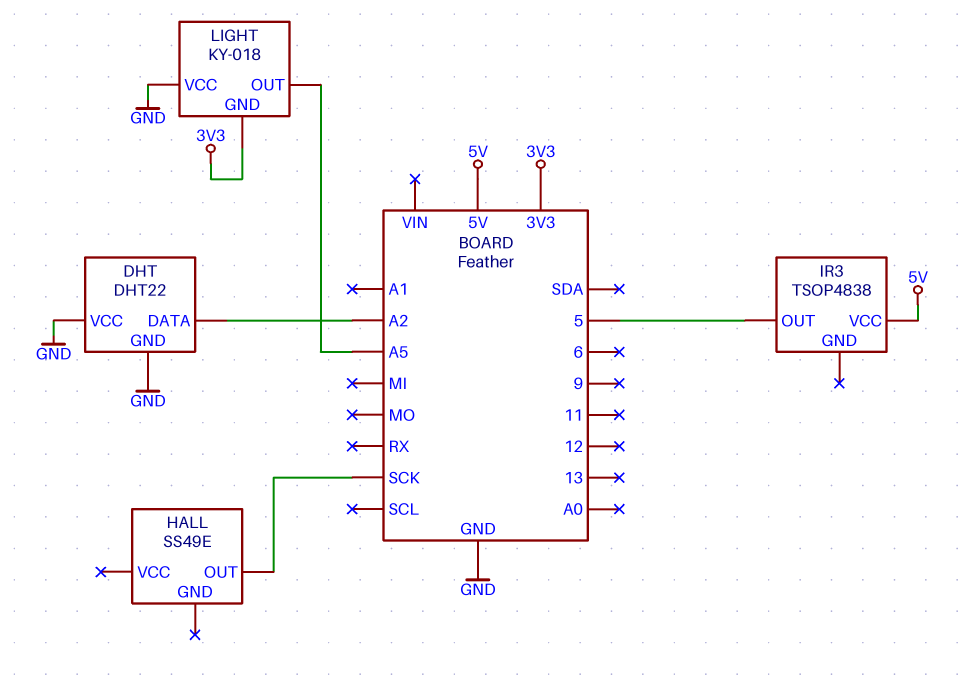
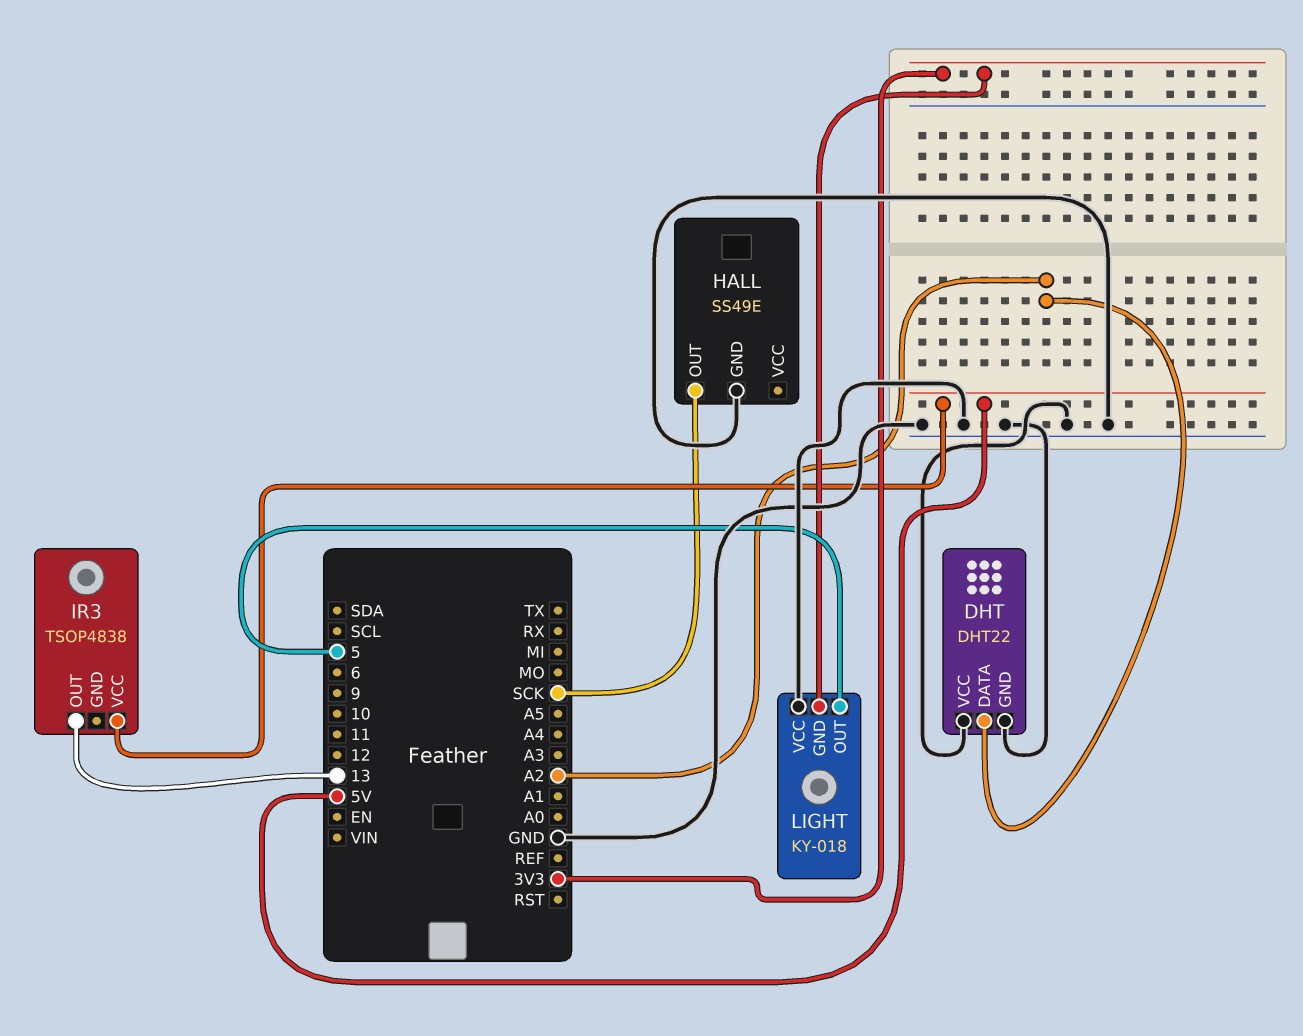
HALL pin GND: none -> GND
IR3 pin OUT: 5 -> 13
LIGHT pin OUT: A5 -> 5

